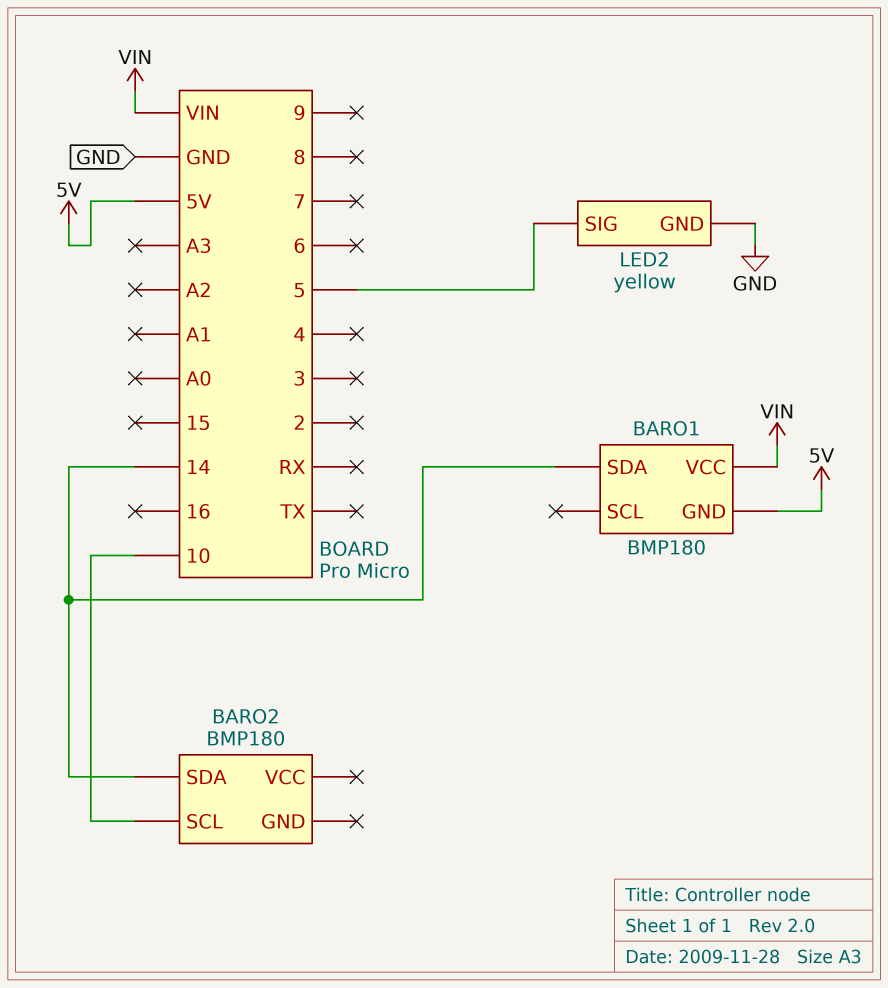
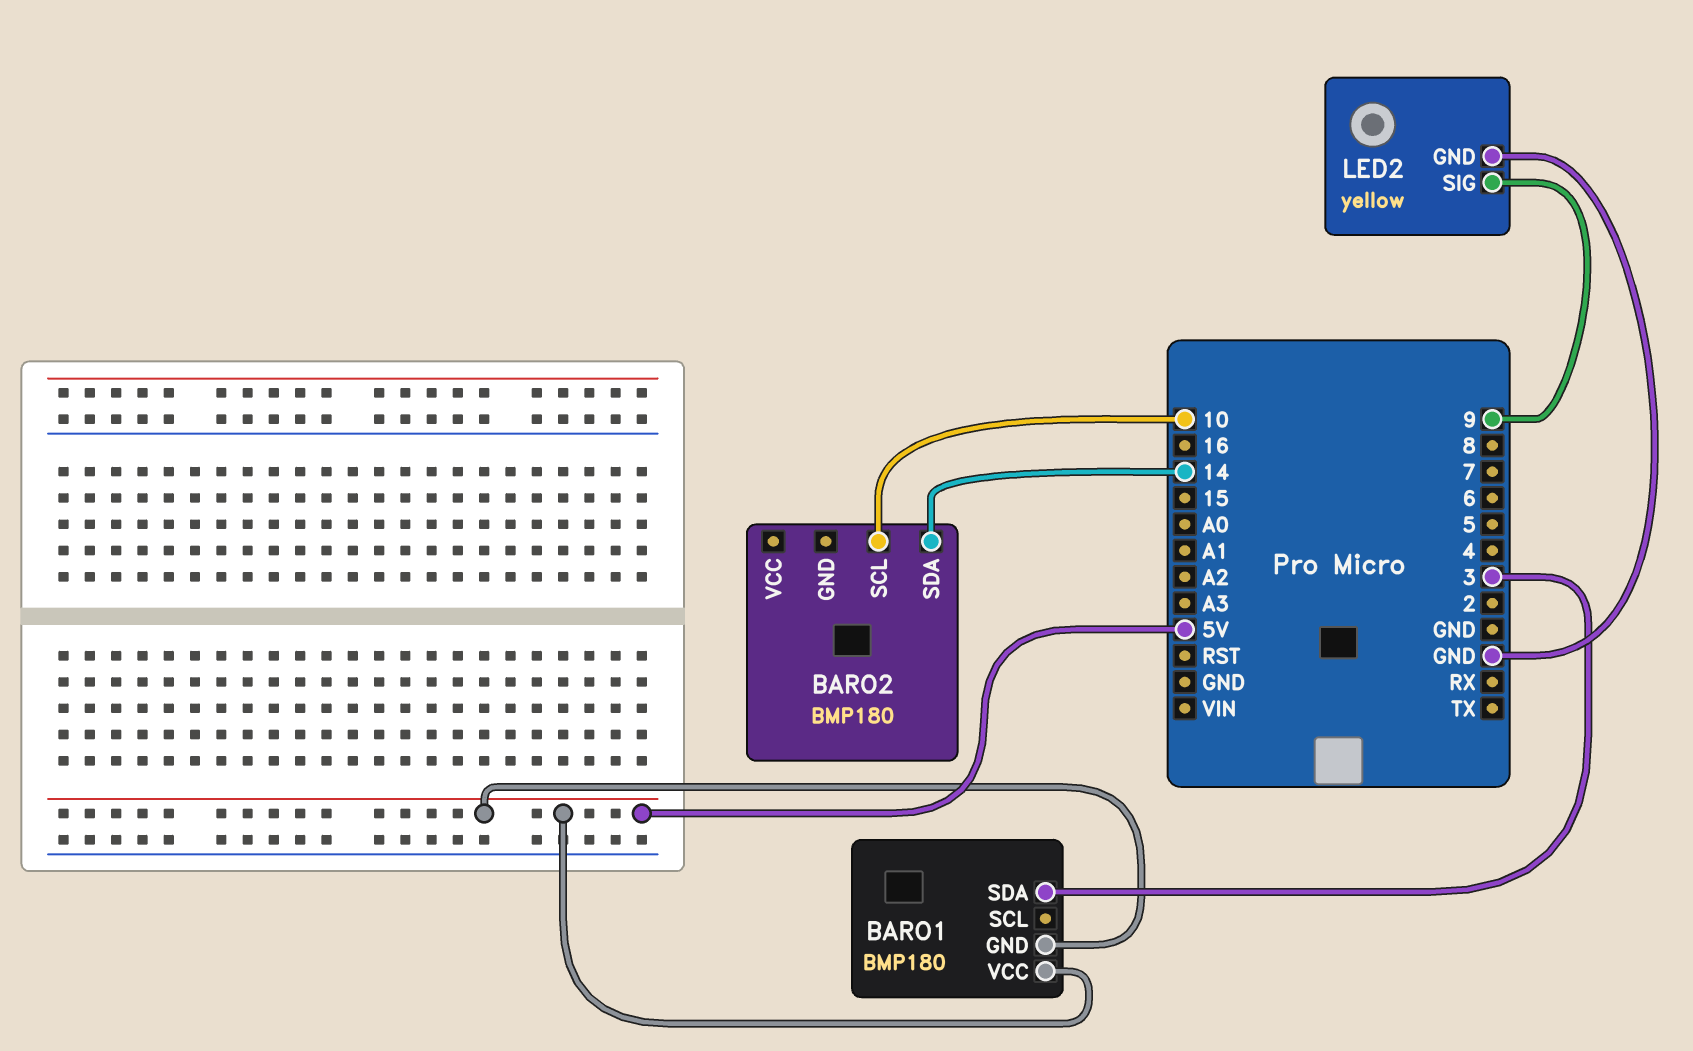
BARO1 pin SDA: 14 -> 3
BARO1 pin VCC: VIN -> 5V
LED2 pin SIG: 5 -> 9

